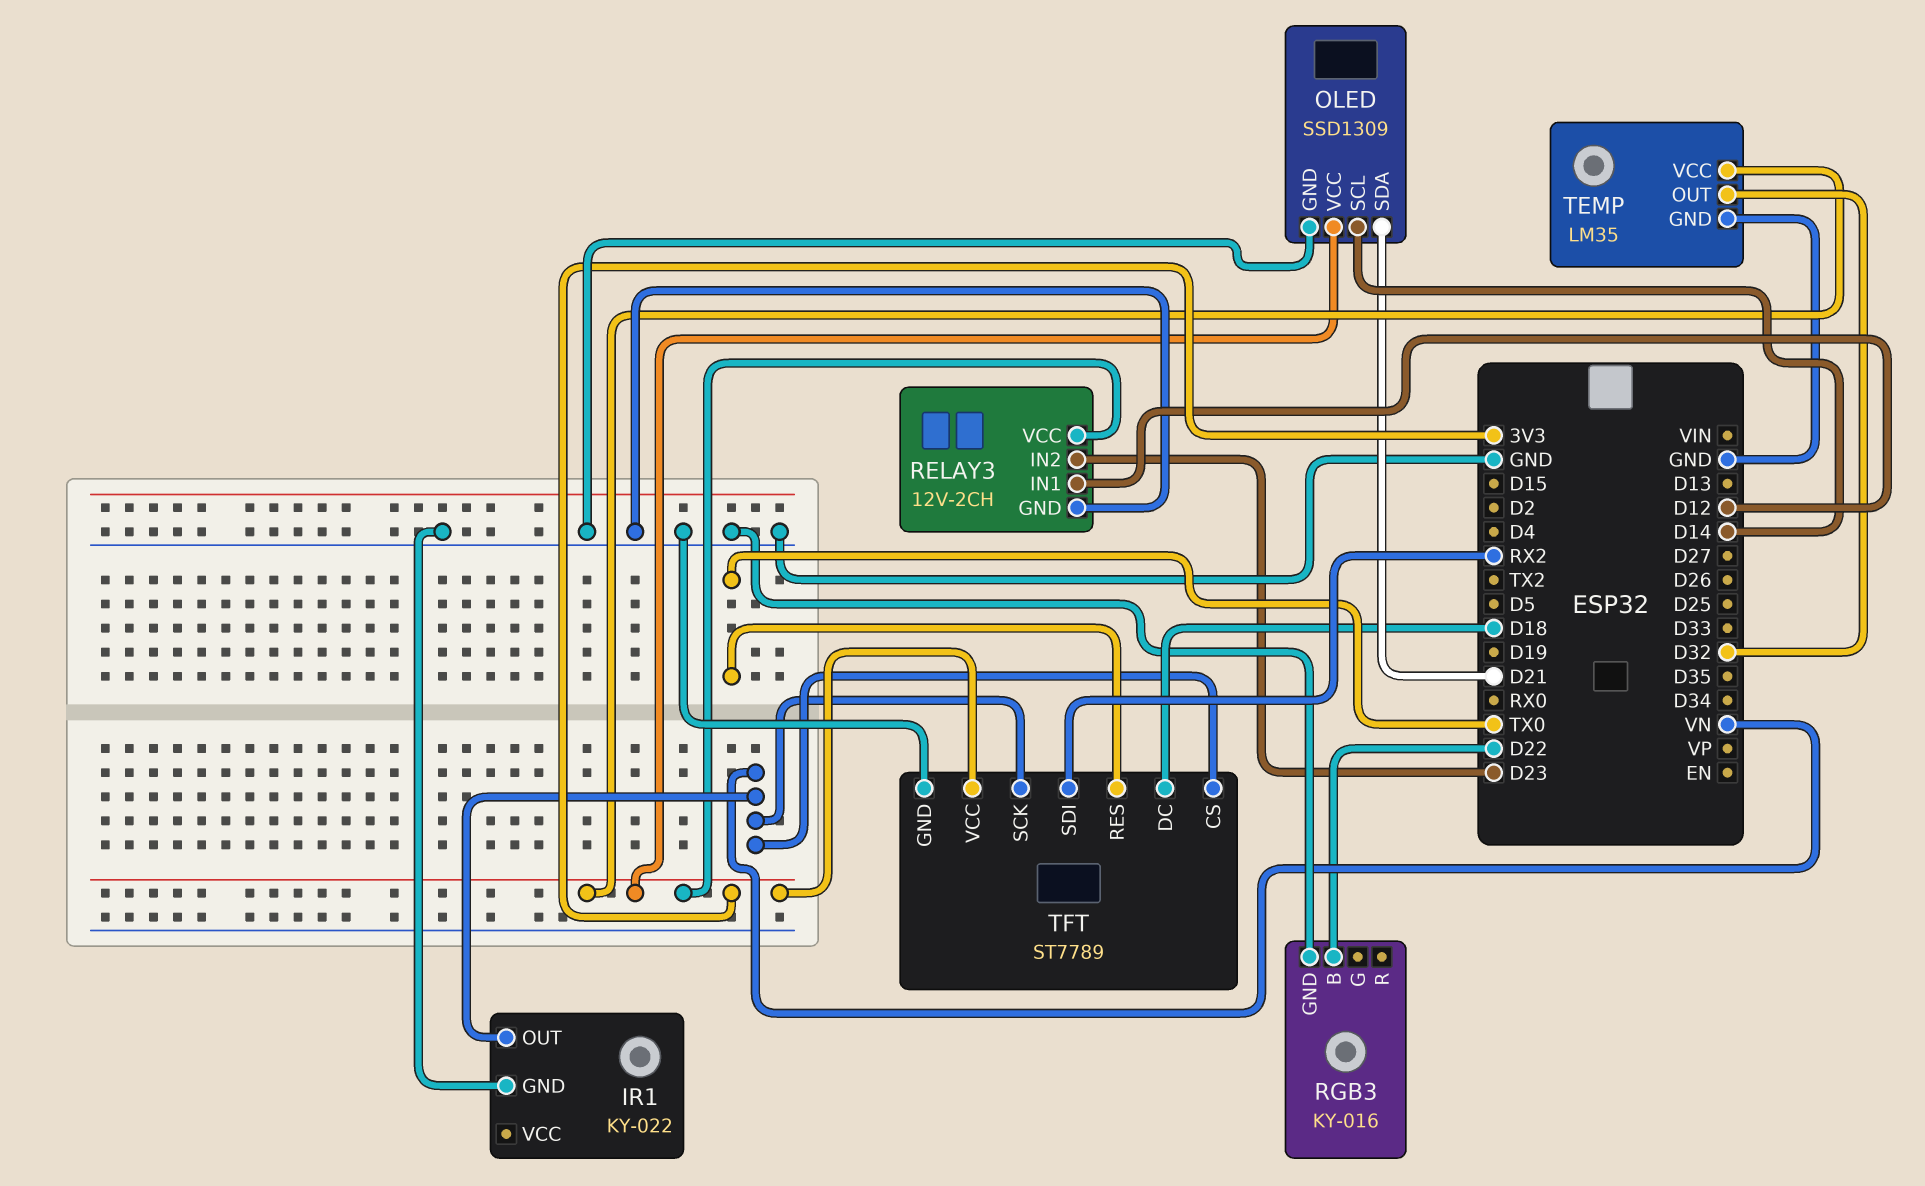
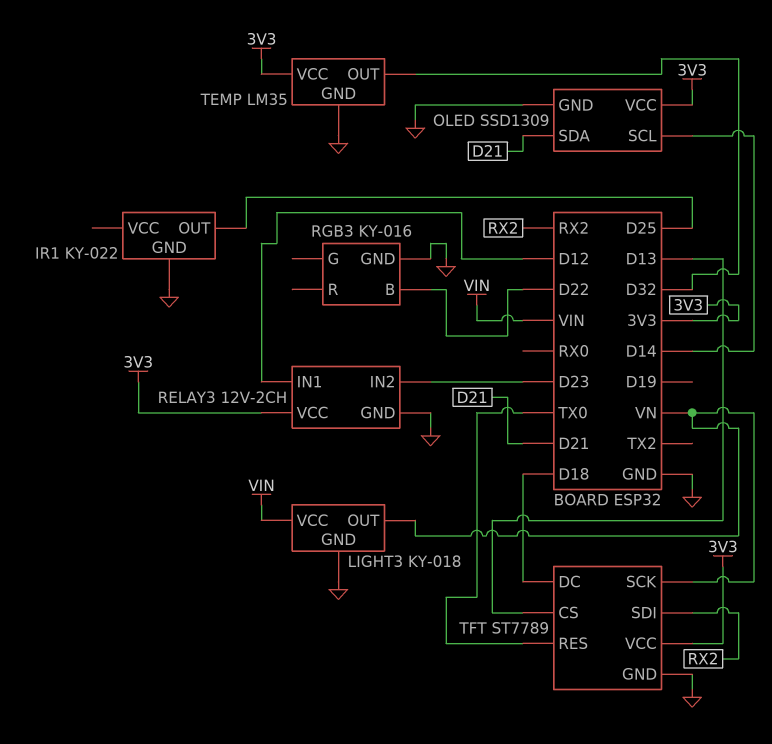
IR1 pin OUT: VN -> D25
LIGHT3: none -> KY-018
LIGHT3 pin GND: none -> GND
LIGHT3 pin OUT: none -> VN
LIGHT3 pin VCC: none -> VIN
TFT pin CS: VN -> D13

